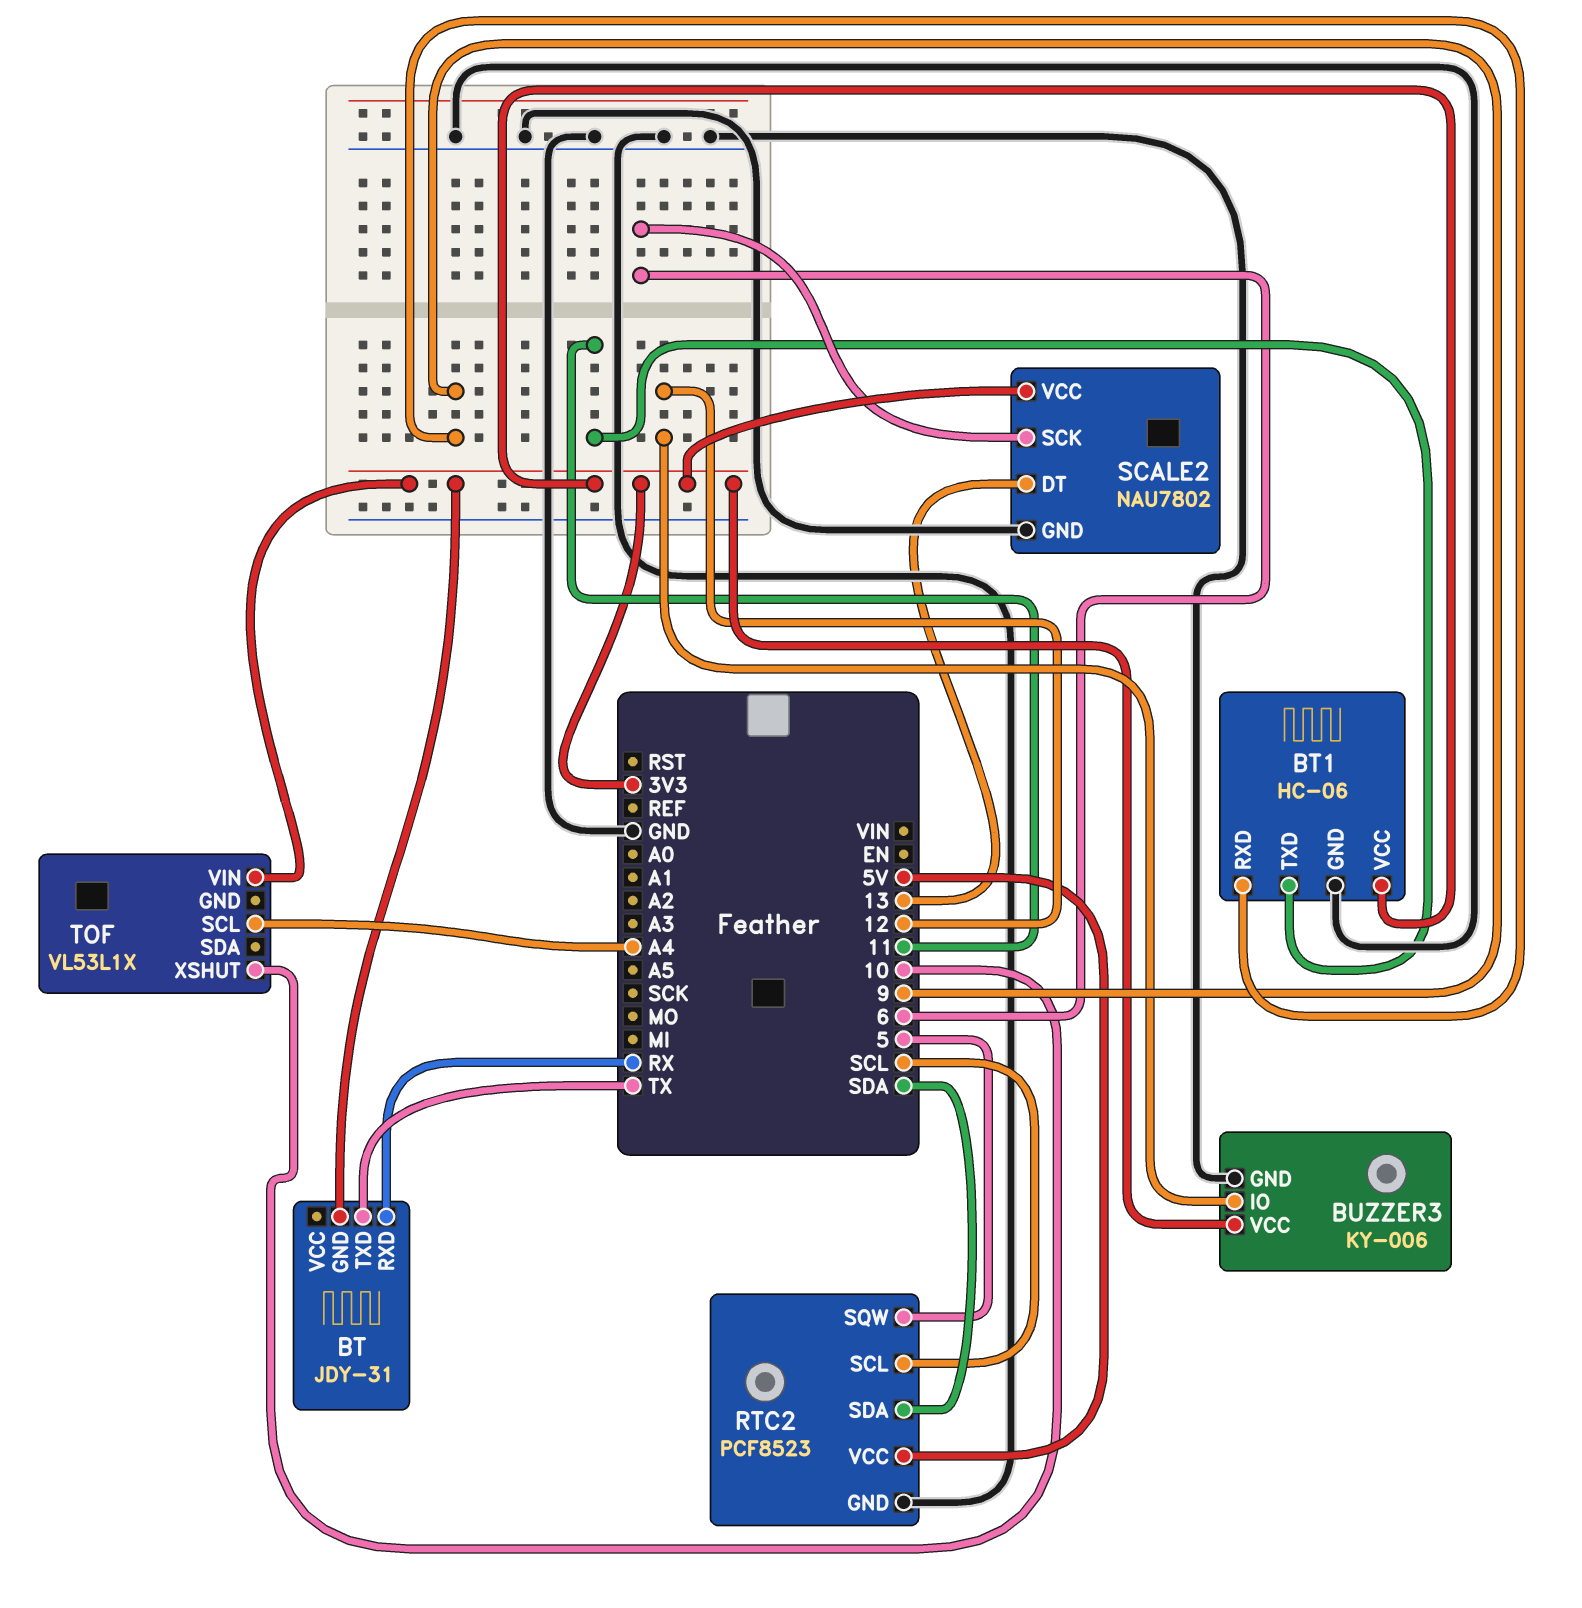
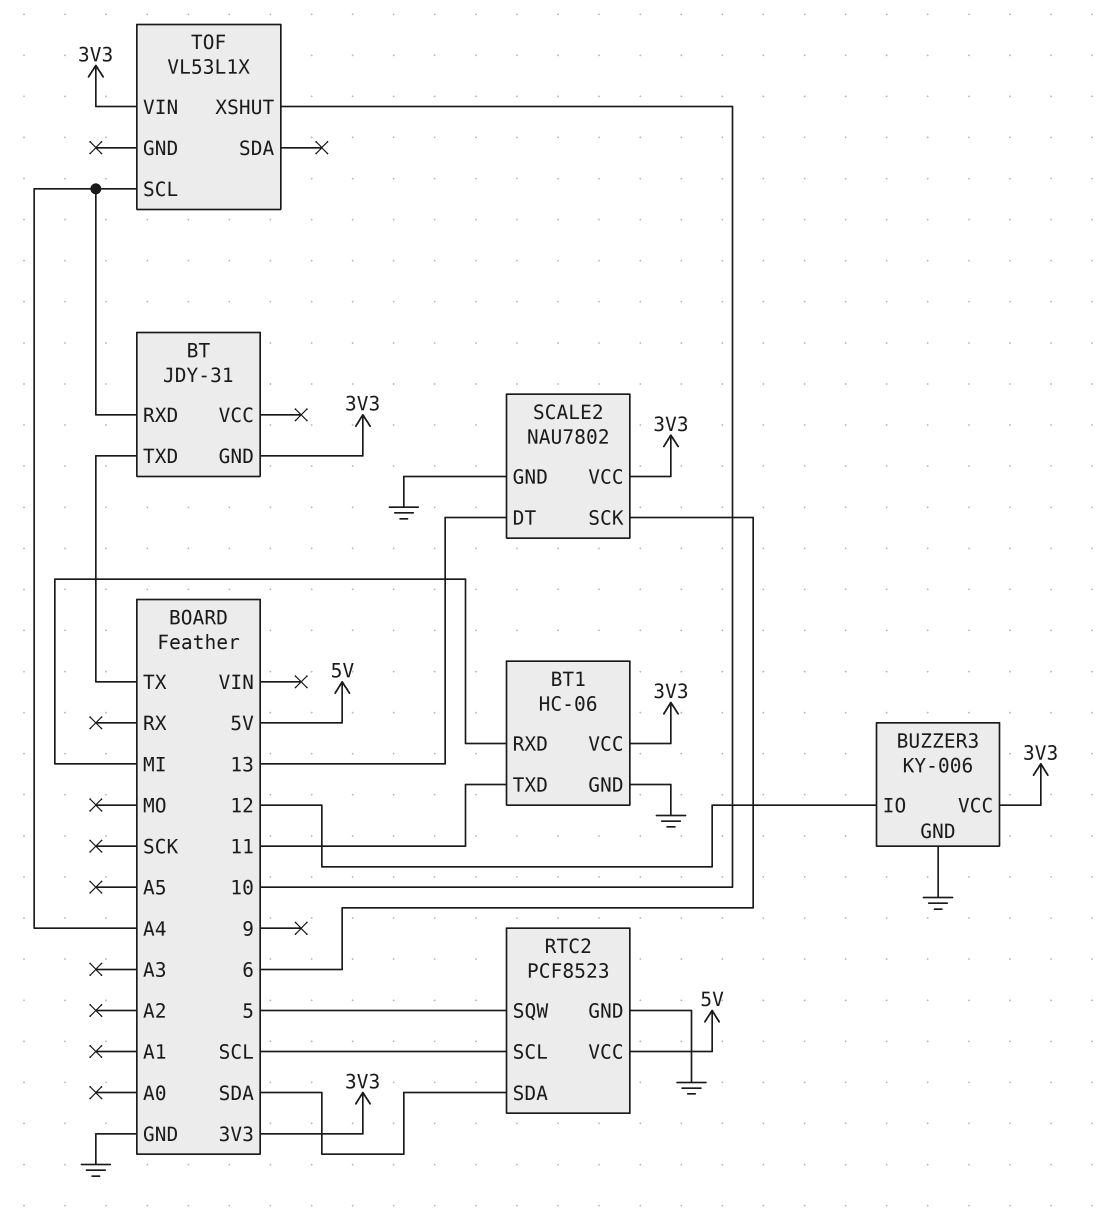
BT pin RXD: RX -> A4
BT1 pin RXD: 9 -> MI

